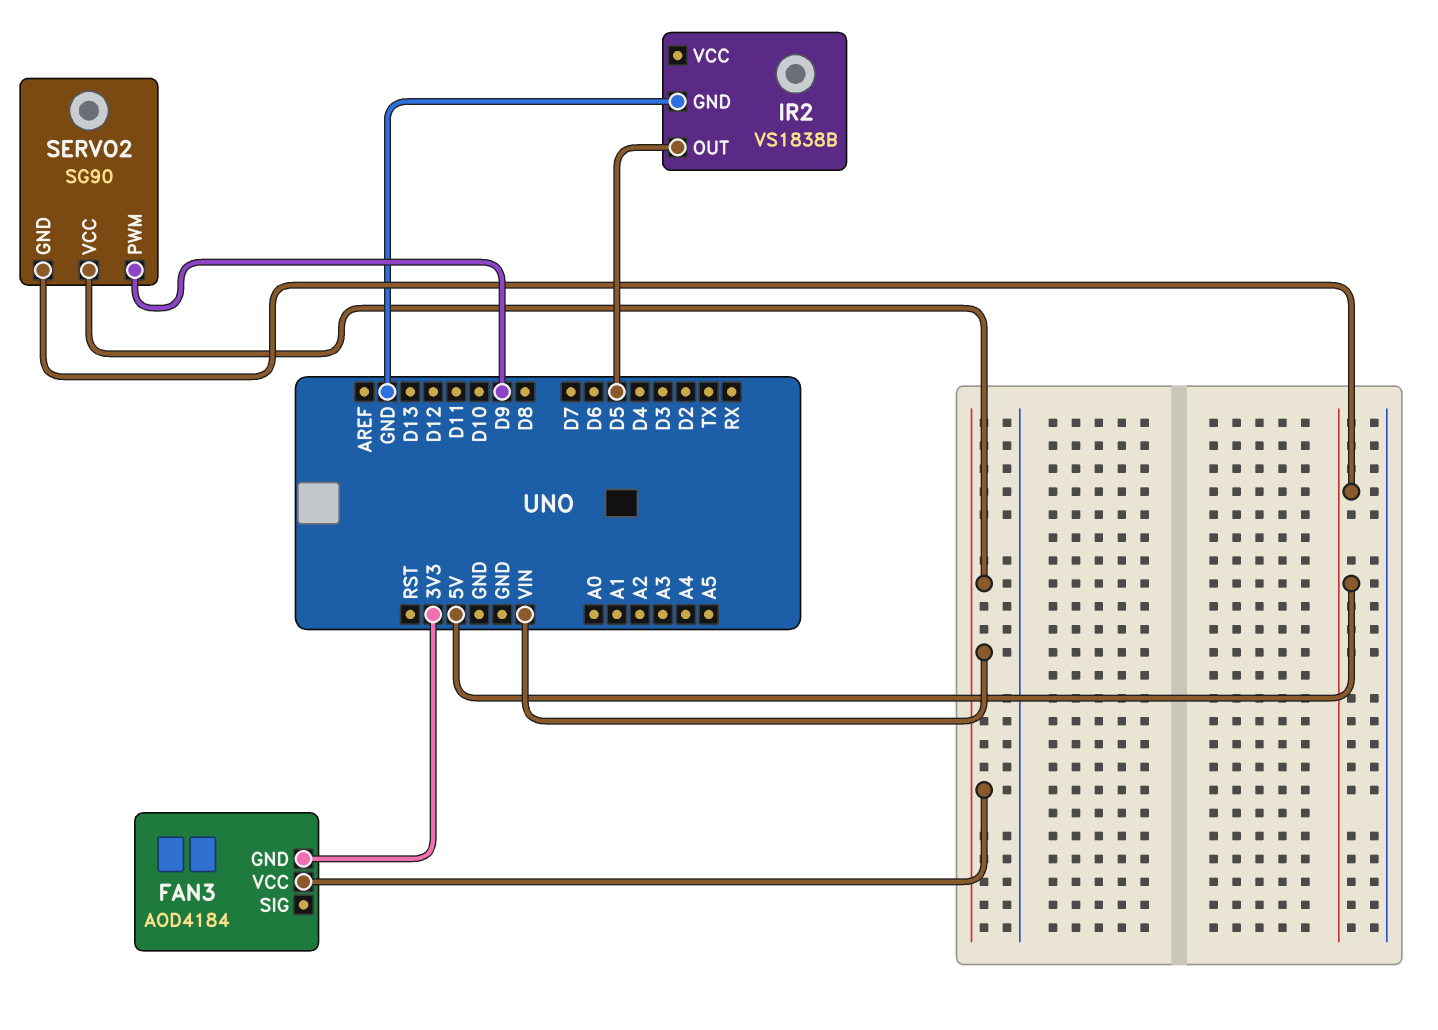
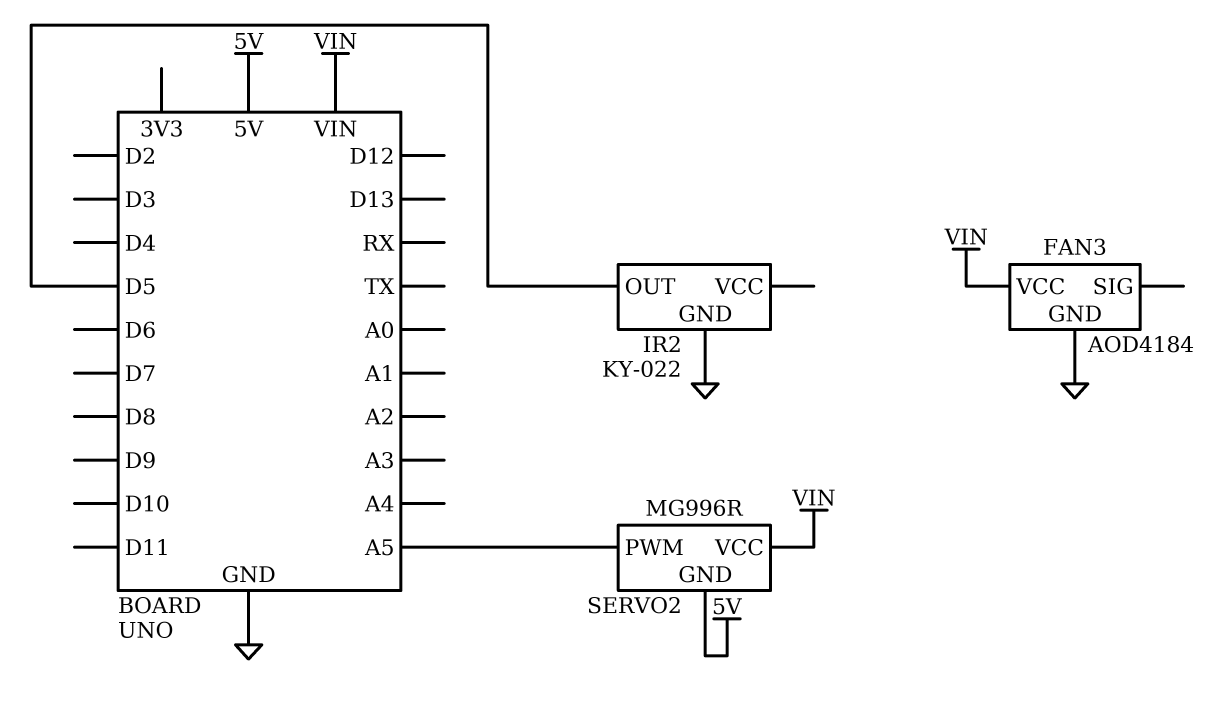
FAN3 pin GND: 3V3 -> GND
IR2: VS1838B -> KY-022
SERVO2: SG90 -> MG996R
SERVO2 pin PWM: D9 -> A5

